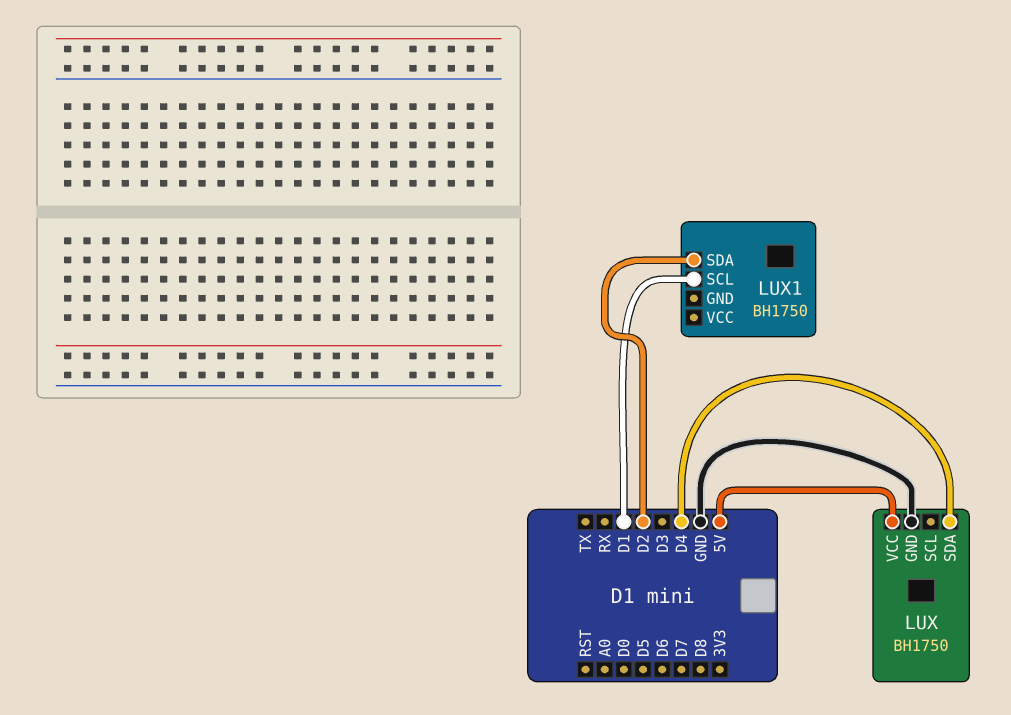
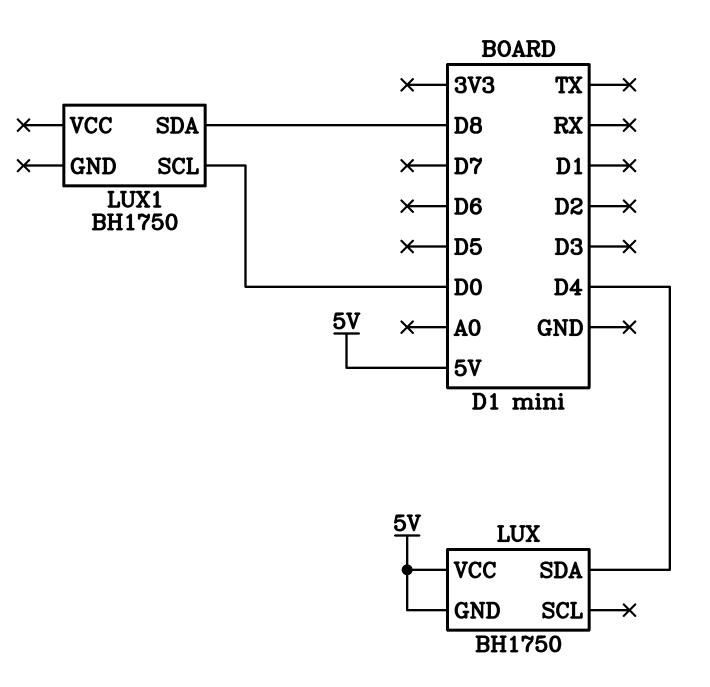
LUX pin GND: GND -> 5V
LUX1 pin SCL: D1 -> D0
LUX1 pin SDA: D2 -> D8

